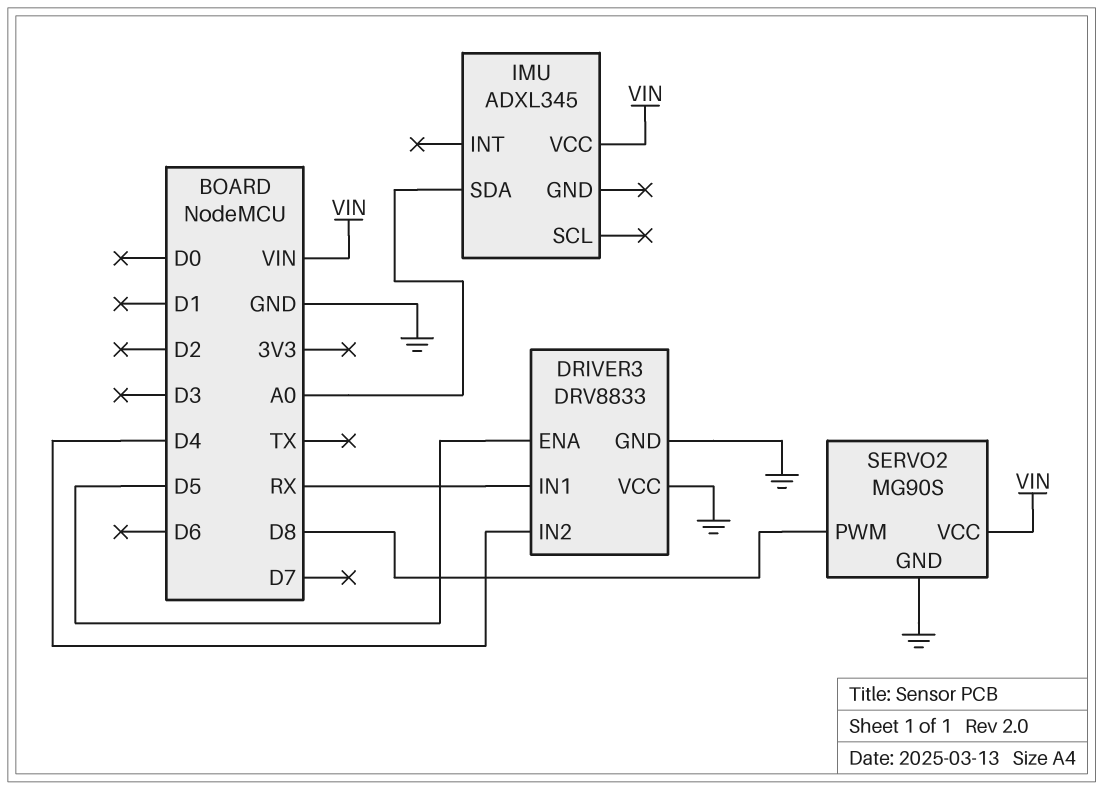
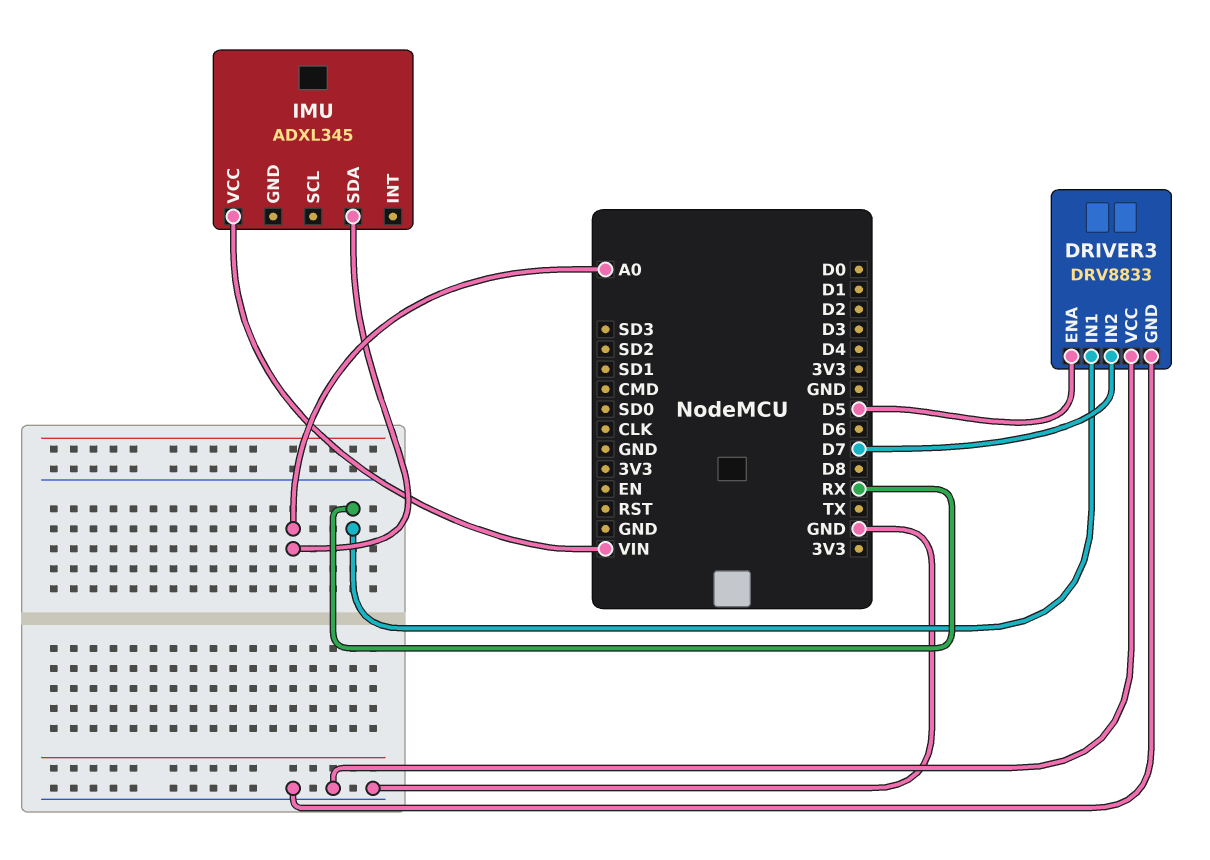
DRIVER3 pin IN2: D4 -> D7
SERVO2: MG90S -> none
SERVO2 pin GND: GND -> none
SERVO2 pin PWM: D8 -> none
SERVO2 pin VCC: VIN -> none

